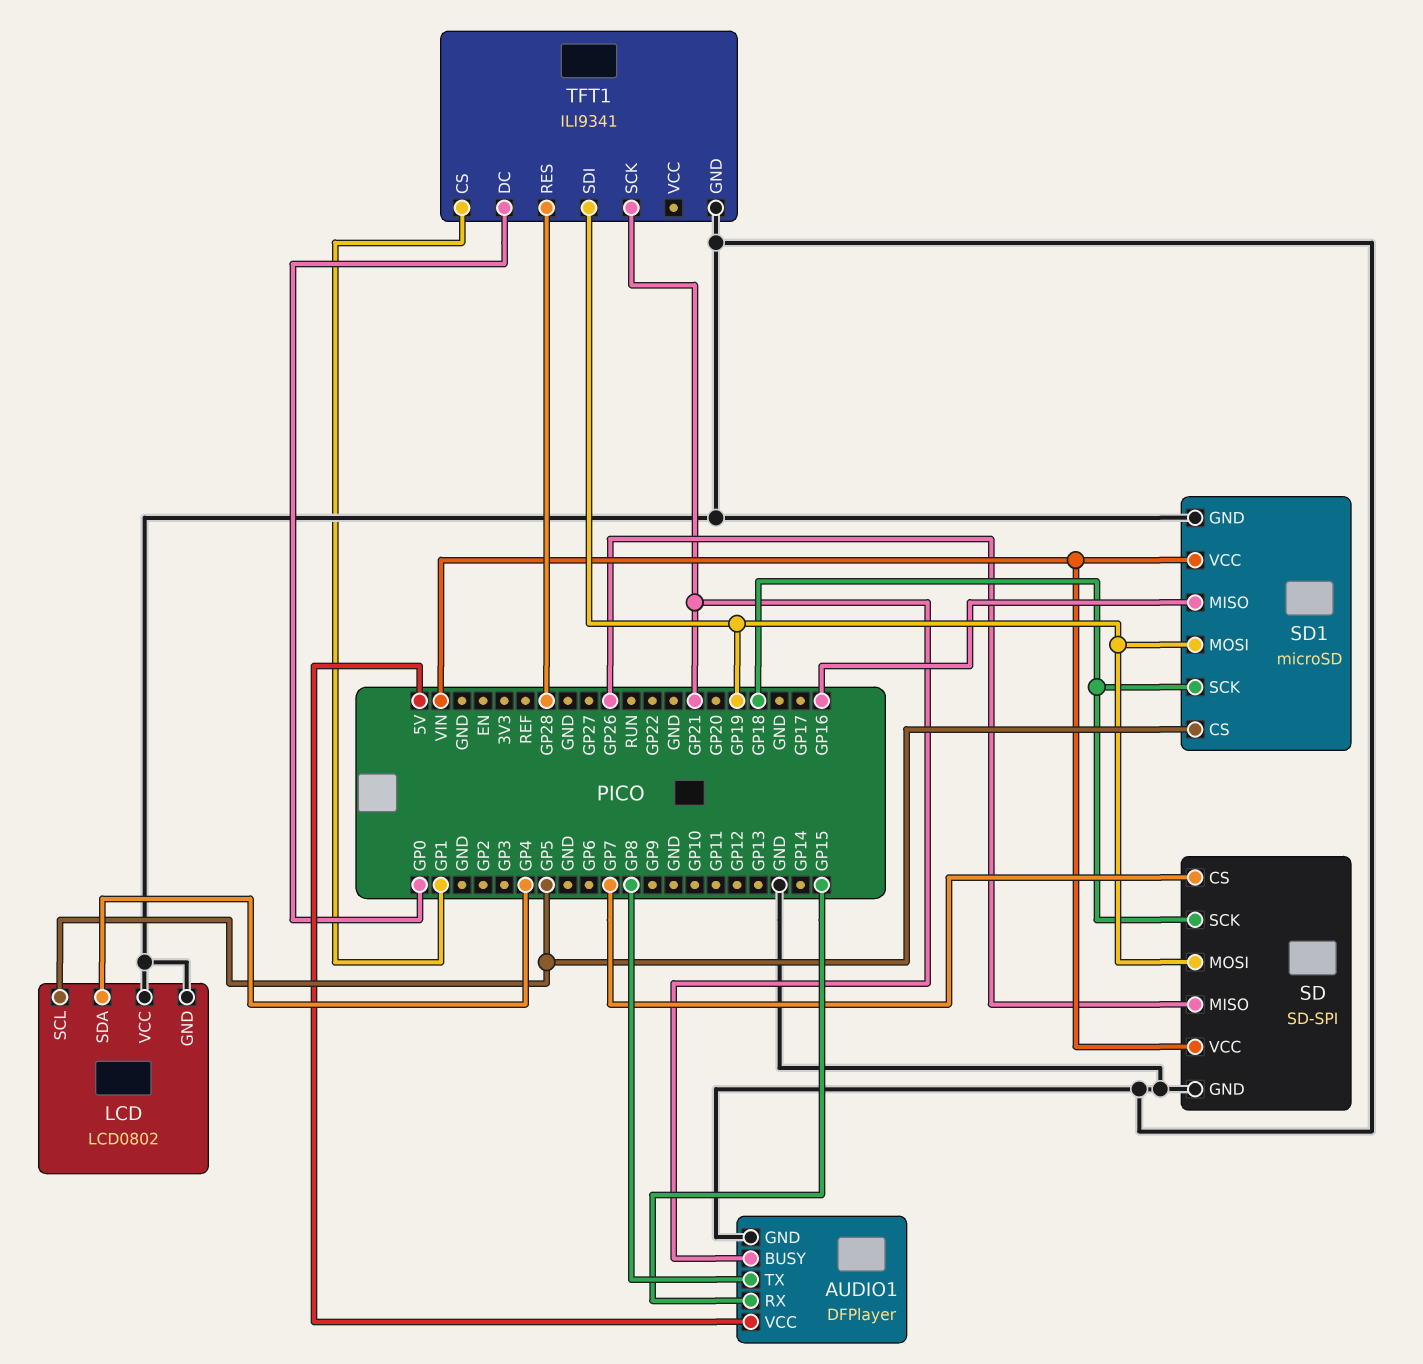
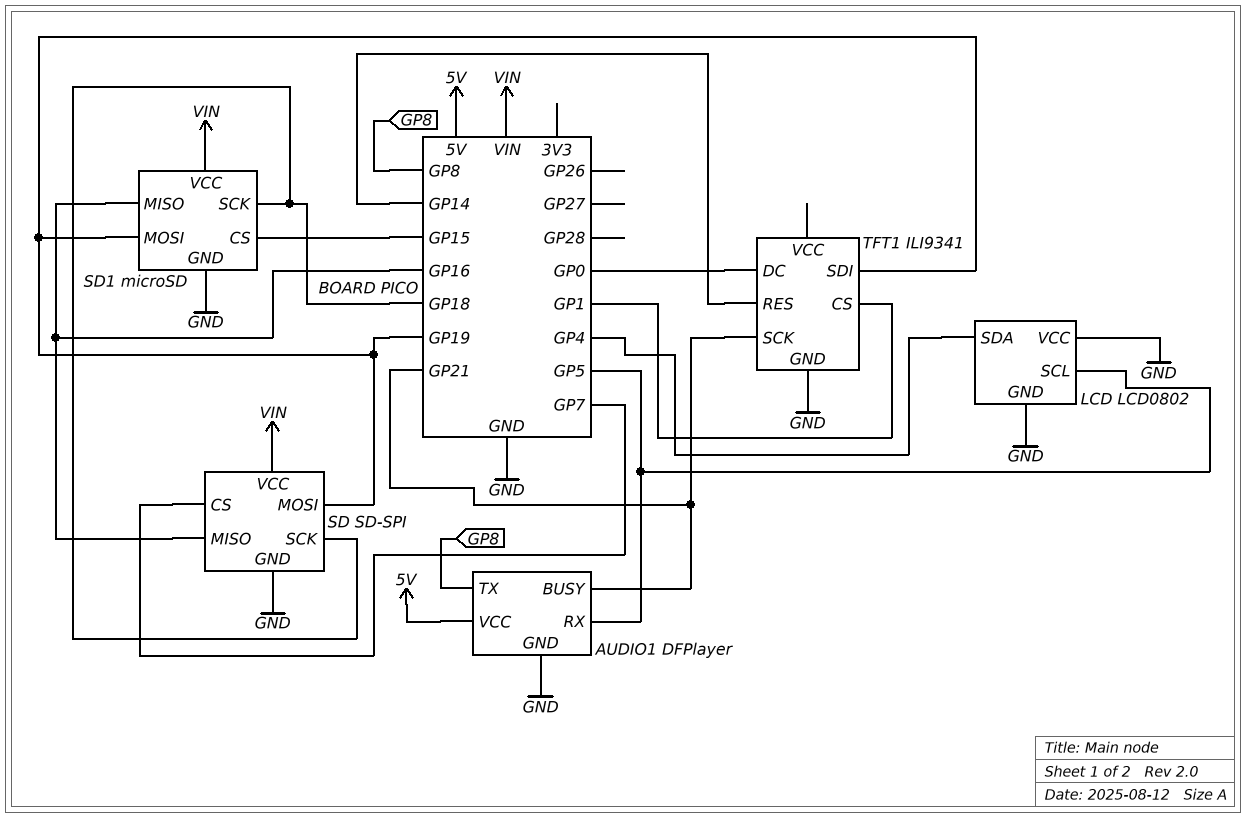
AUDIO1 pin RX: GP15 -> GP5
SD pin MISO: GP26 -> GP16
SD1 pin CS: GP5 -> GP15
TFT1 pin RES: GP28 -> GP14

